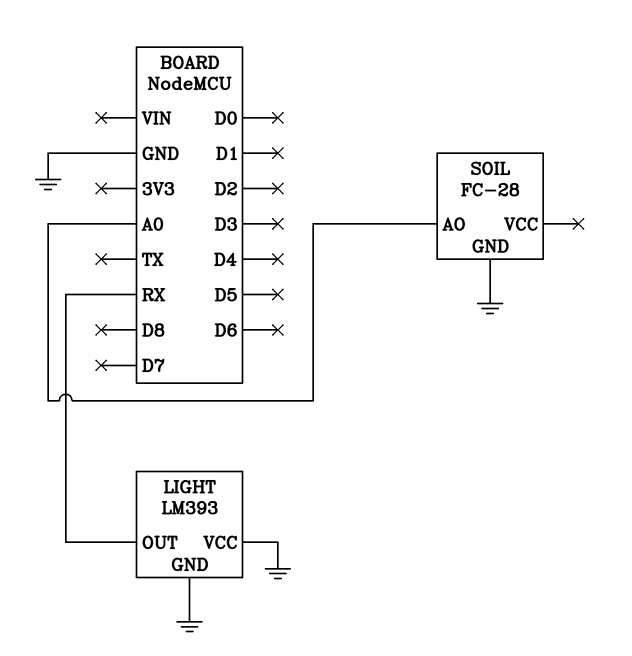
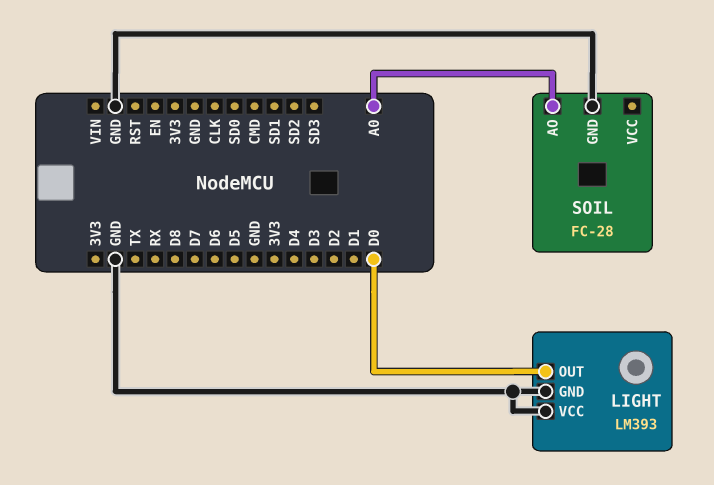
LIGHT pin OUT: RX -> D0

